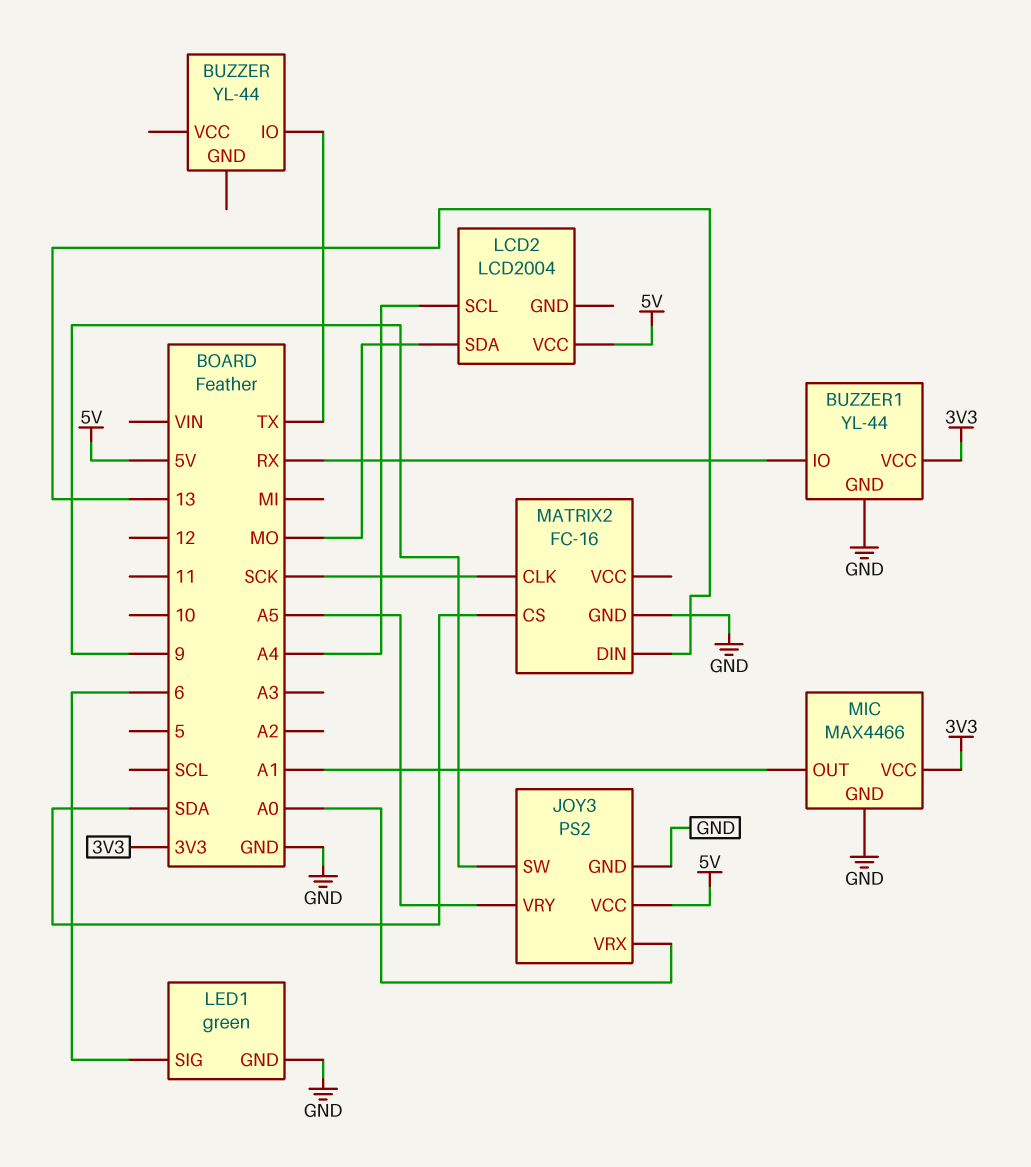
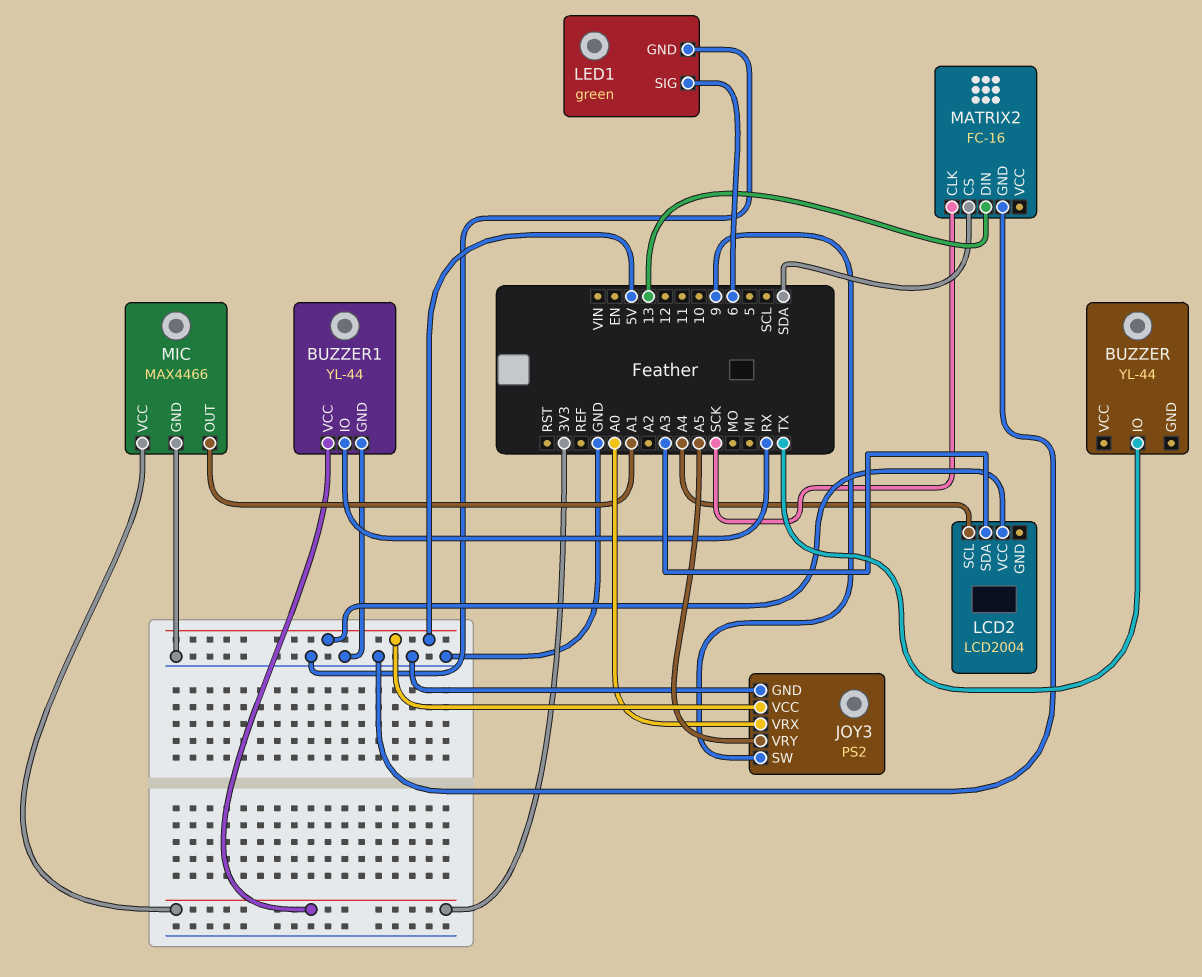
LCD2 pin SDA: MO -> A3

